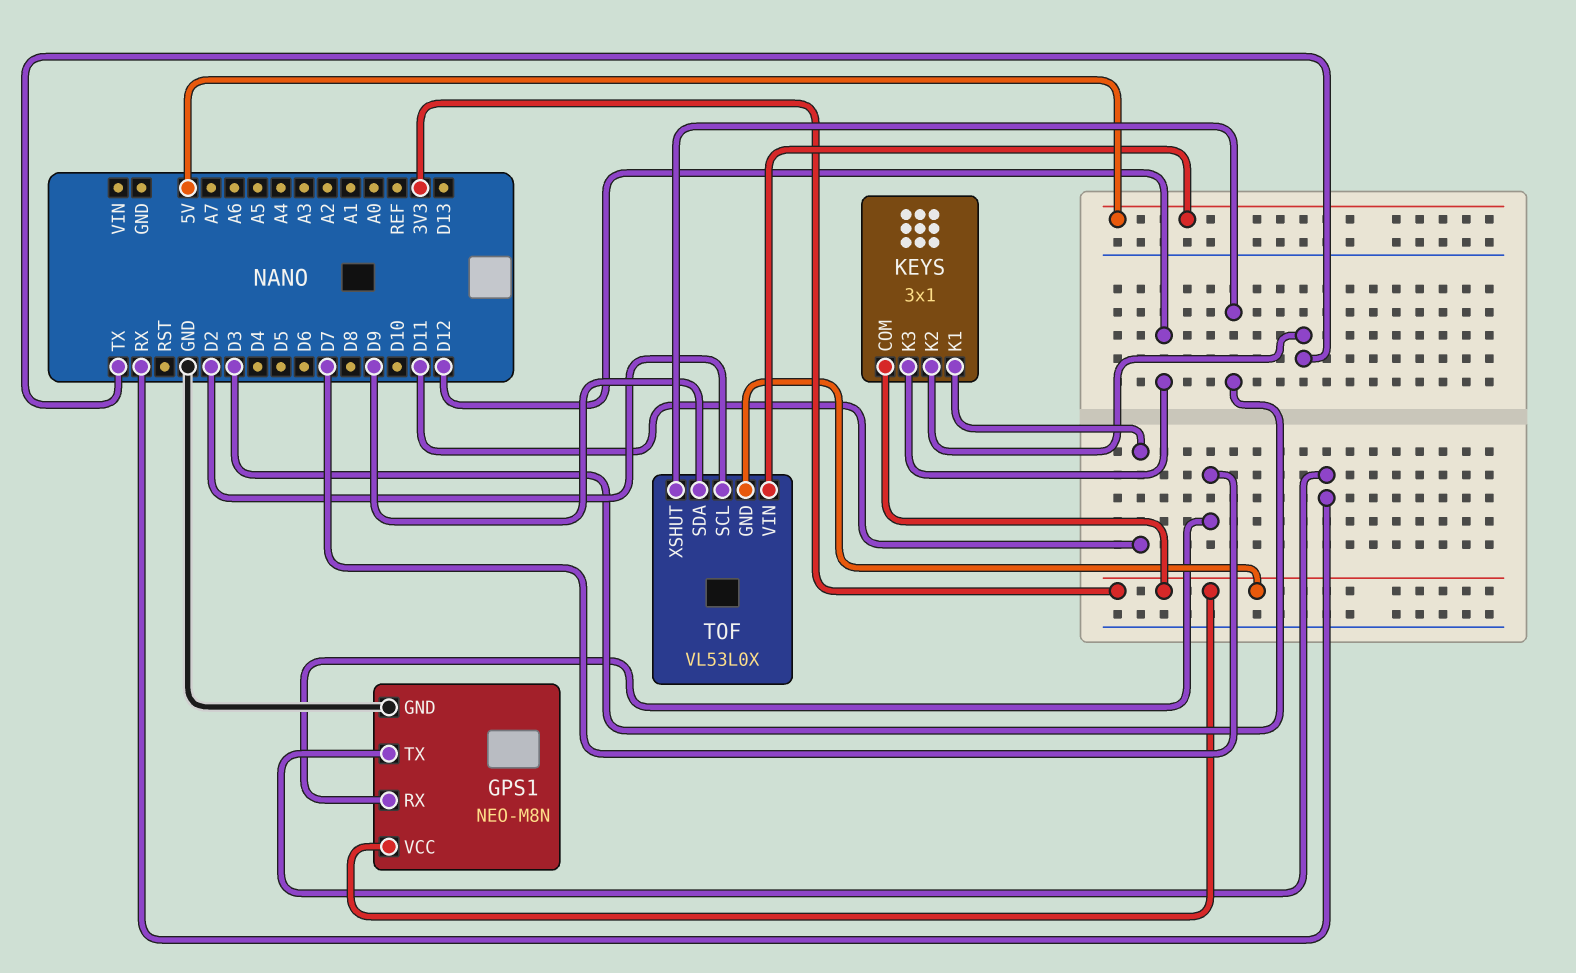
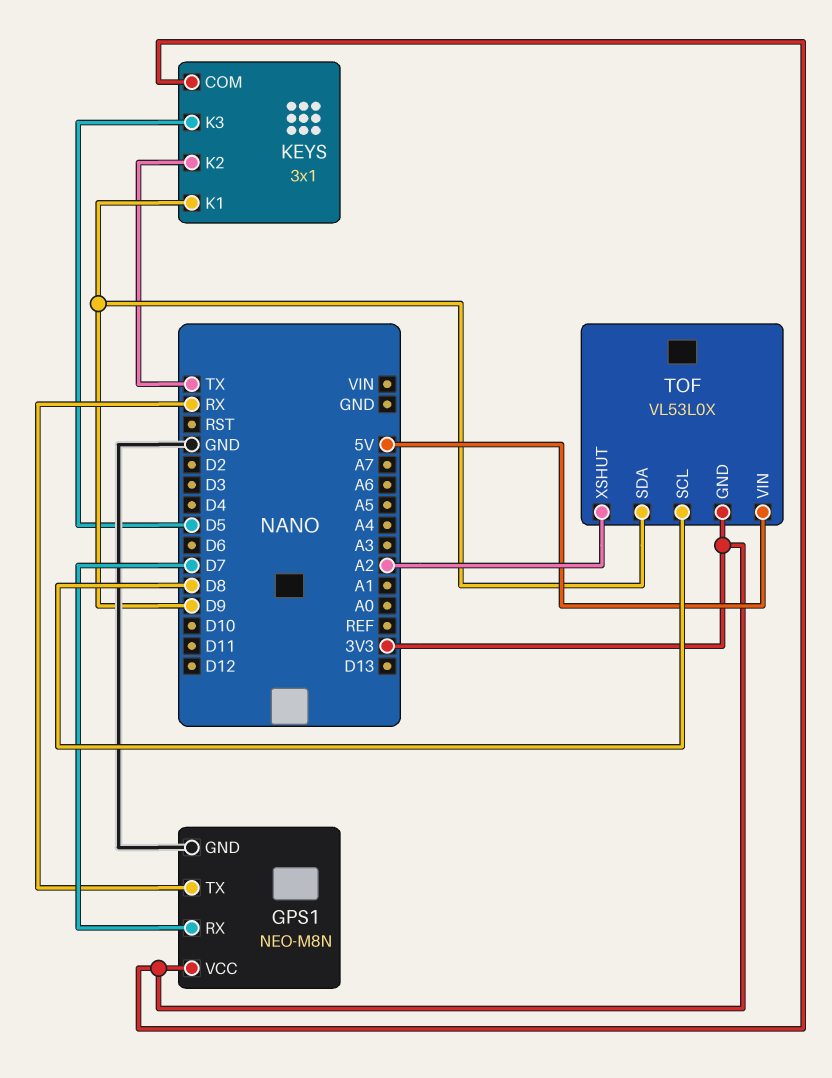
KEYS pin K1: D11 -> D9
KEYS pin K3: D12 -> D5
TOF pin SCL: D2 -> D8
TOF pin XSHUT: D3 -> A2

